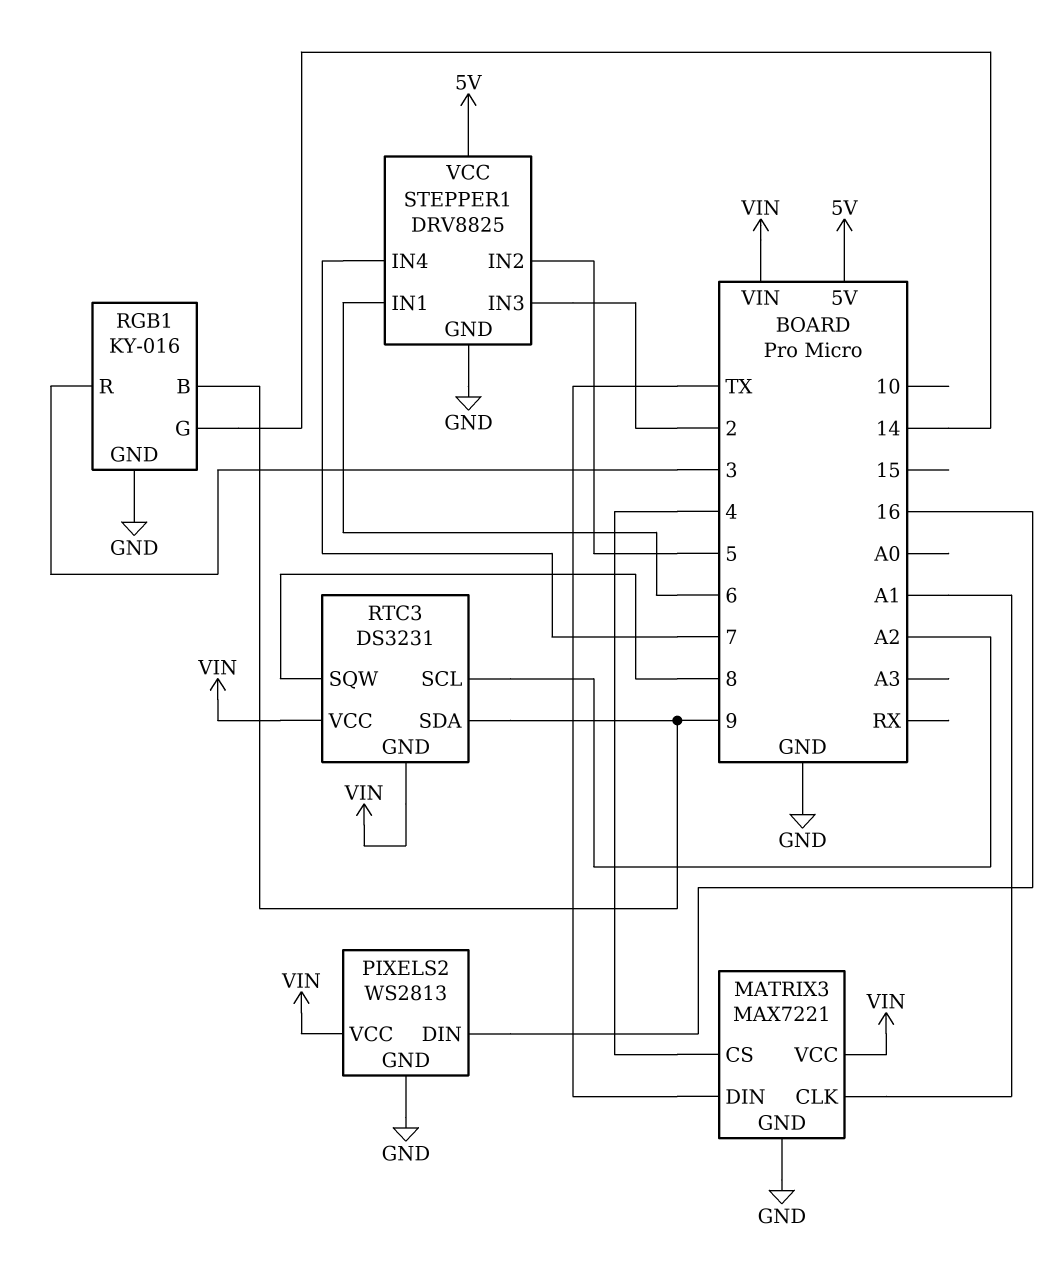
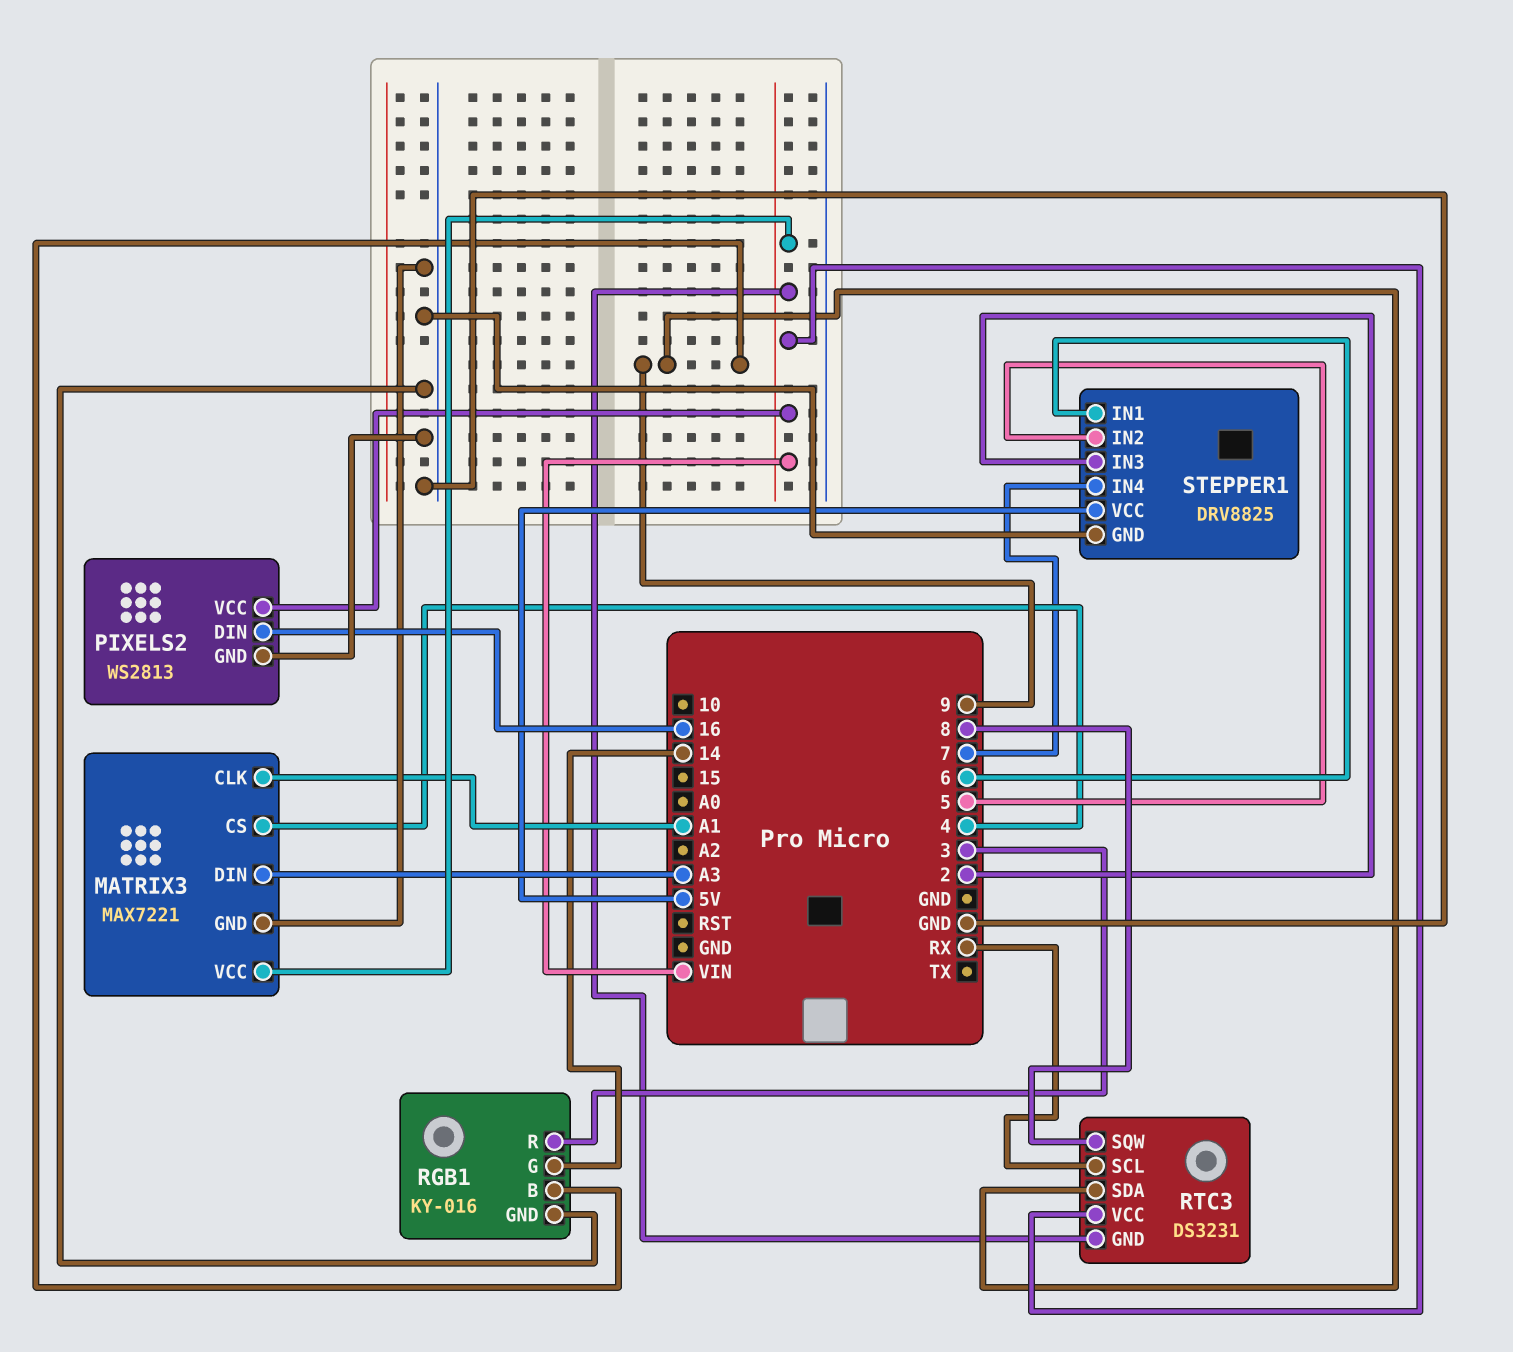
MATRIX3 pin DIN: TX -> A3
RTC3 pin SCL: A2 -> RX

